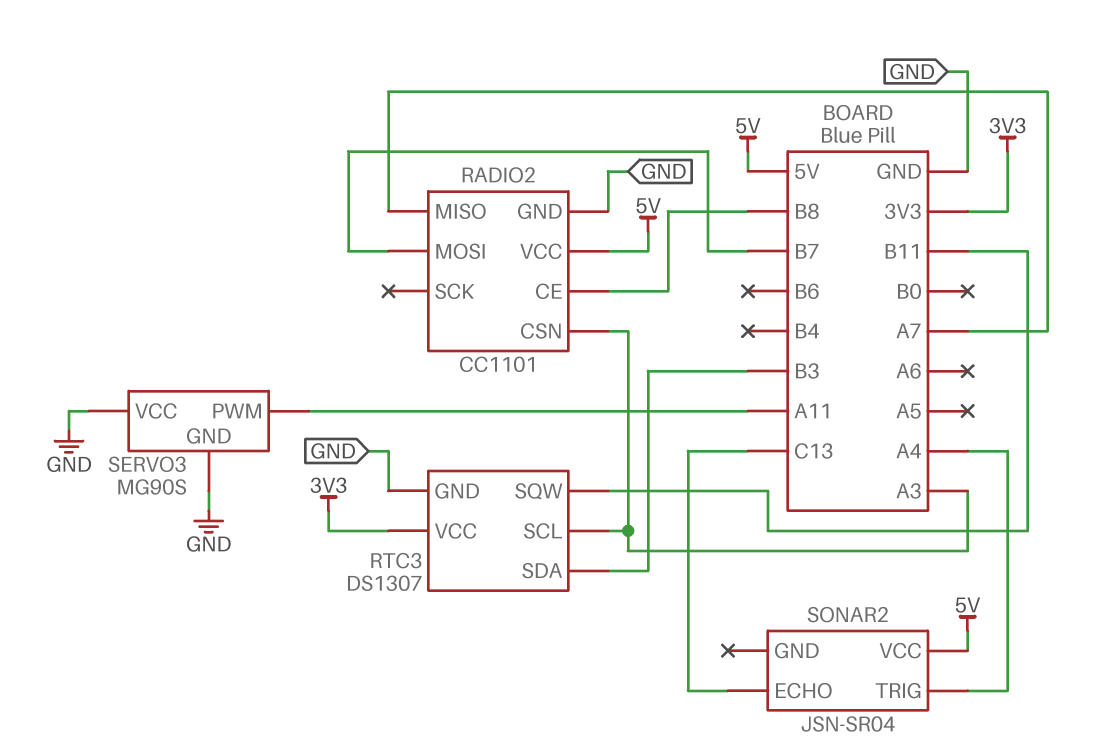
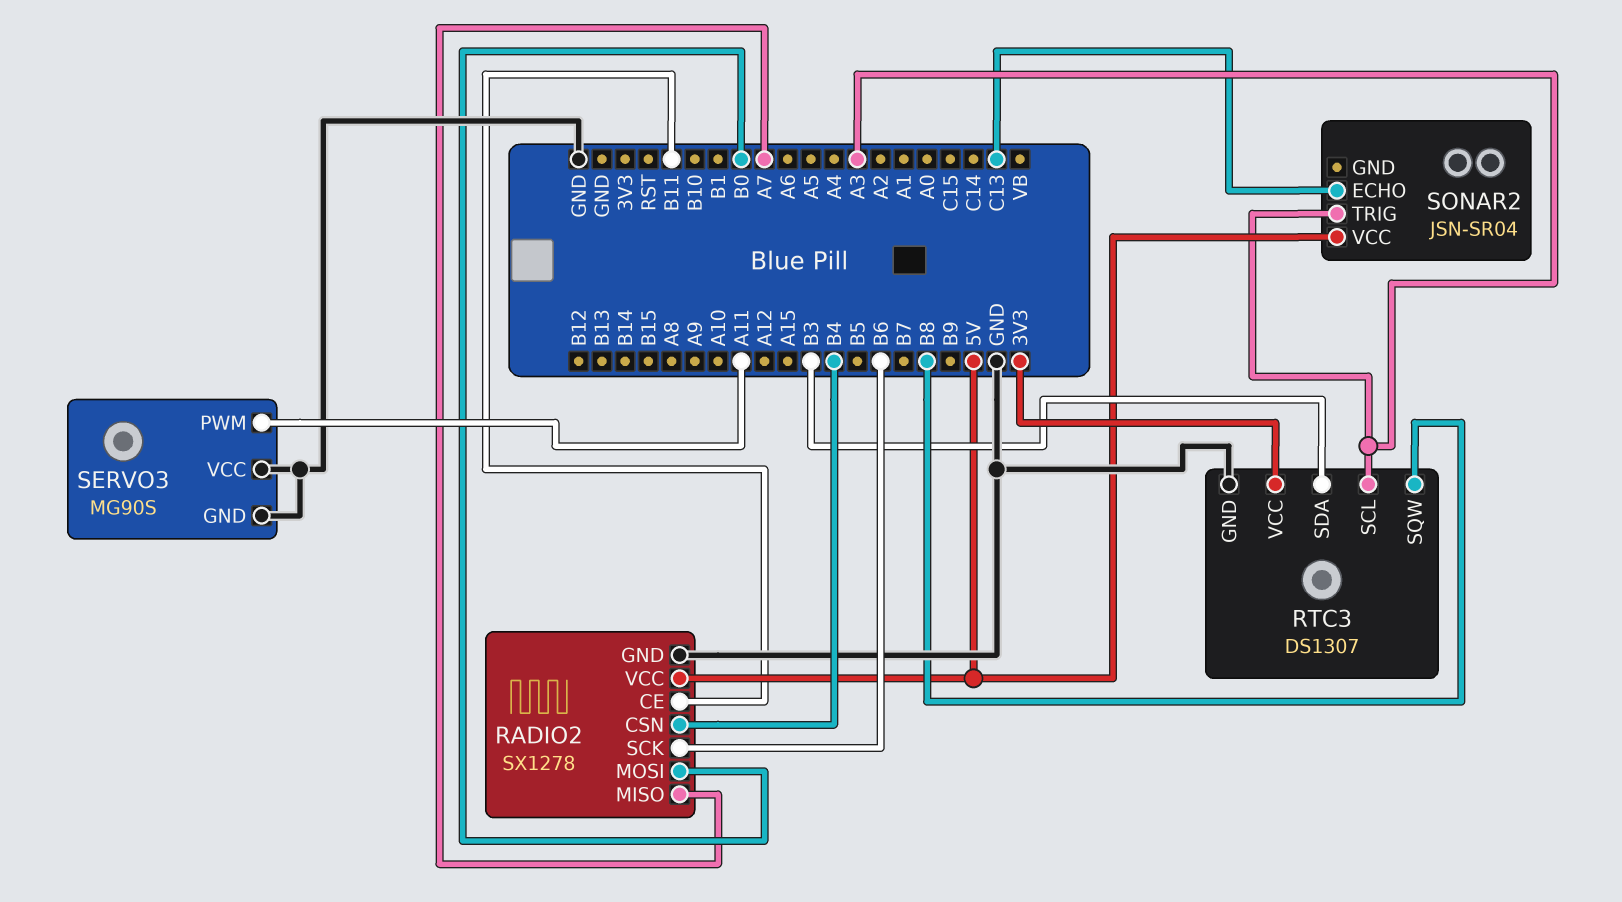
RADIO2: CC1101 -> SX1278
RADIO2 pin CE: B8 -> B11
RADIO2 pin CSN: A3 -> B4
RADIO2 pin MOSI: B7 -> B0
RADIO2 pin SCK: none -> B6
RTC3 pin SQW: B11 -> B8
SONAR2 pin TRIG: A4 -> A3

